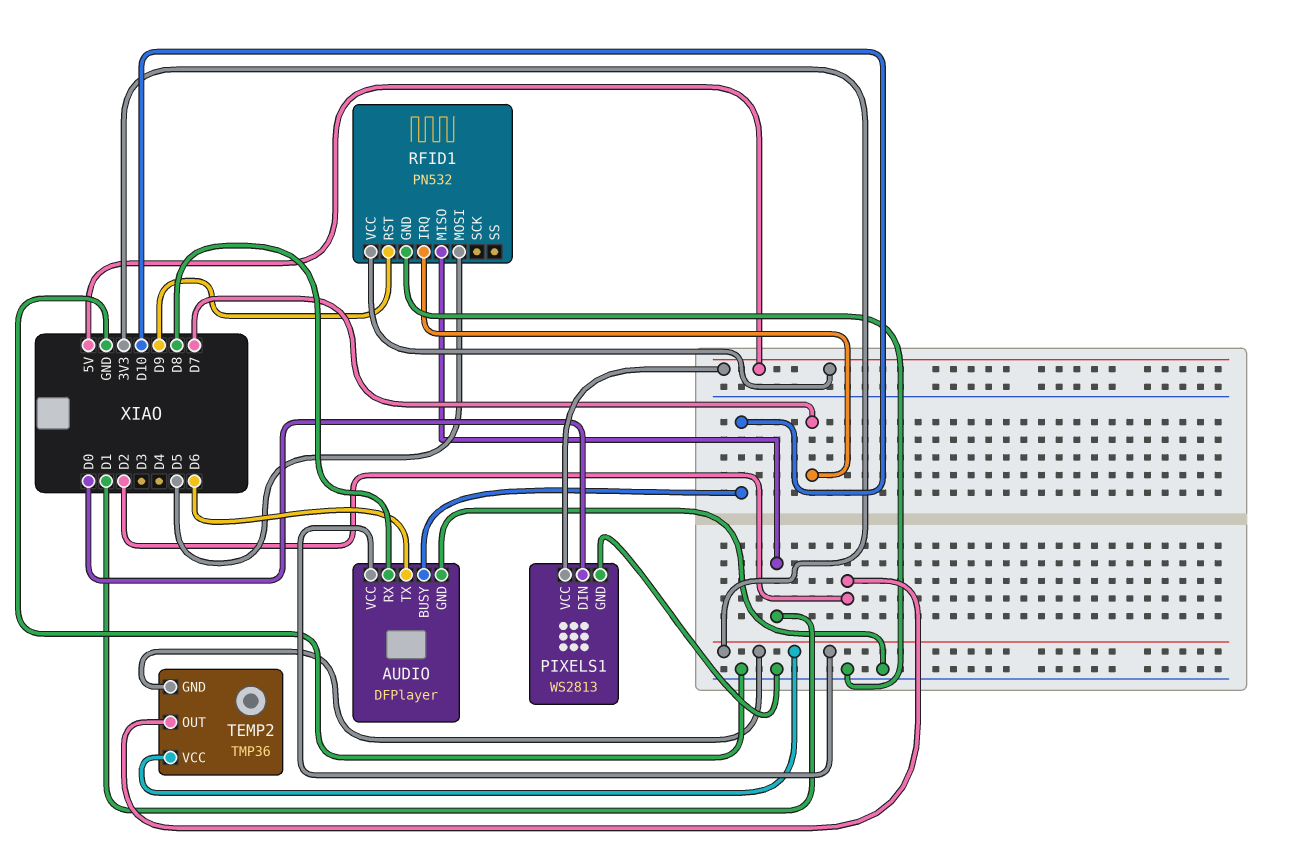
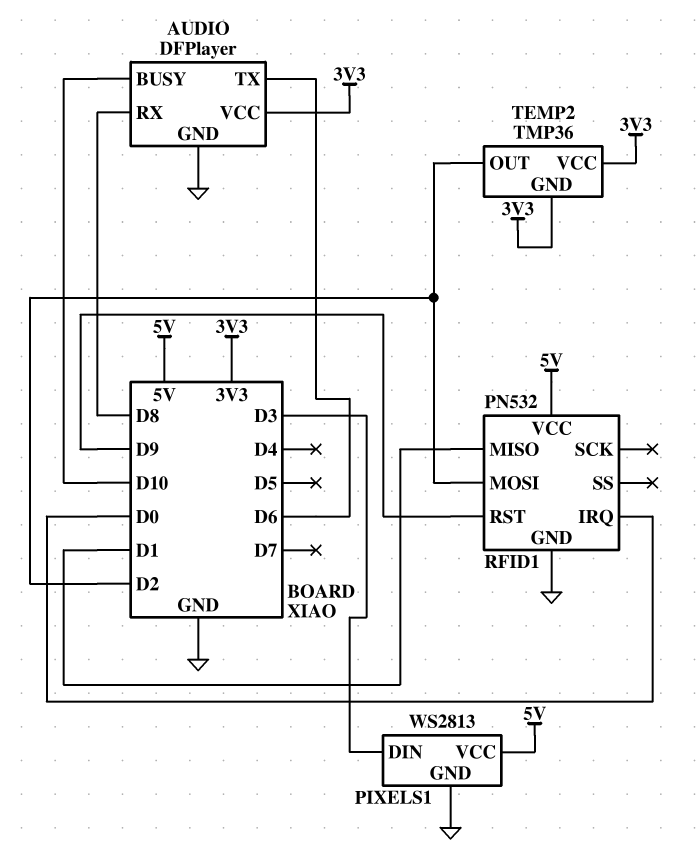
PIXELS1 pin DIN: D0 -> D3
RFID1 pin IRQ: D7 -> D0
RFID1 pin MOSI: D5 -> D2

